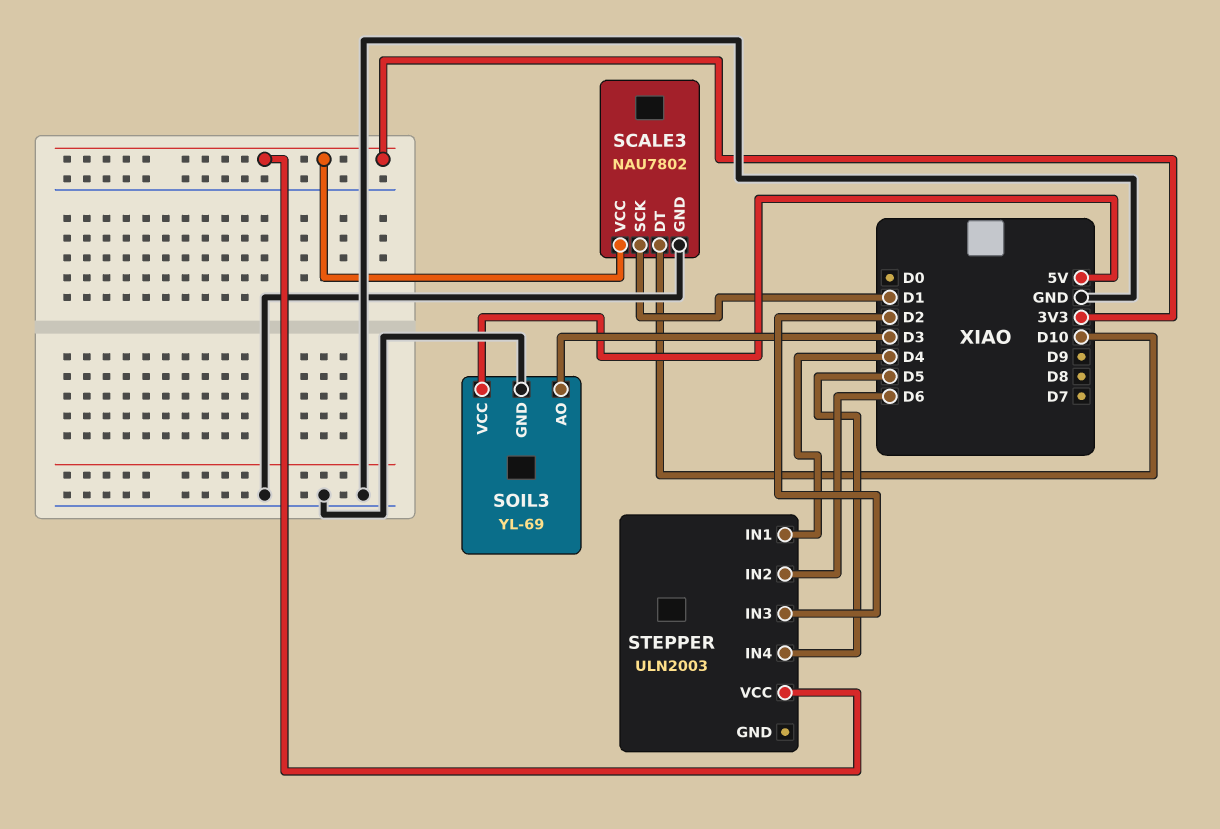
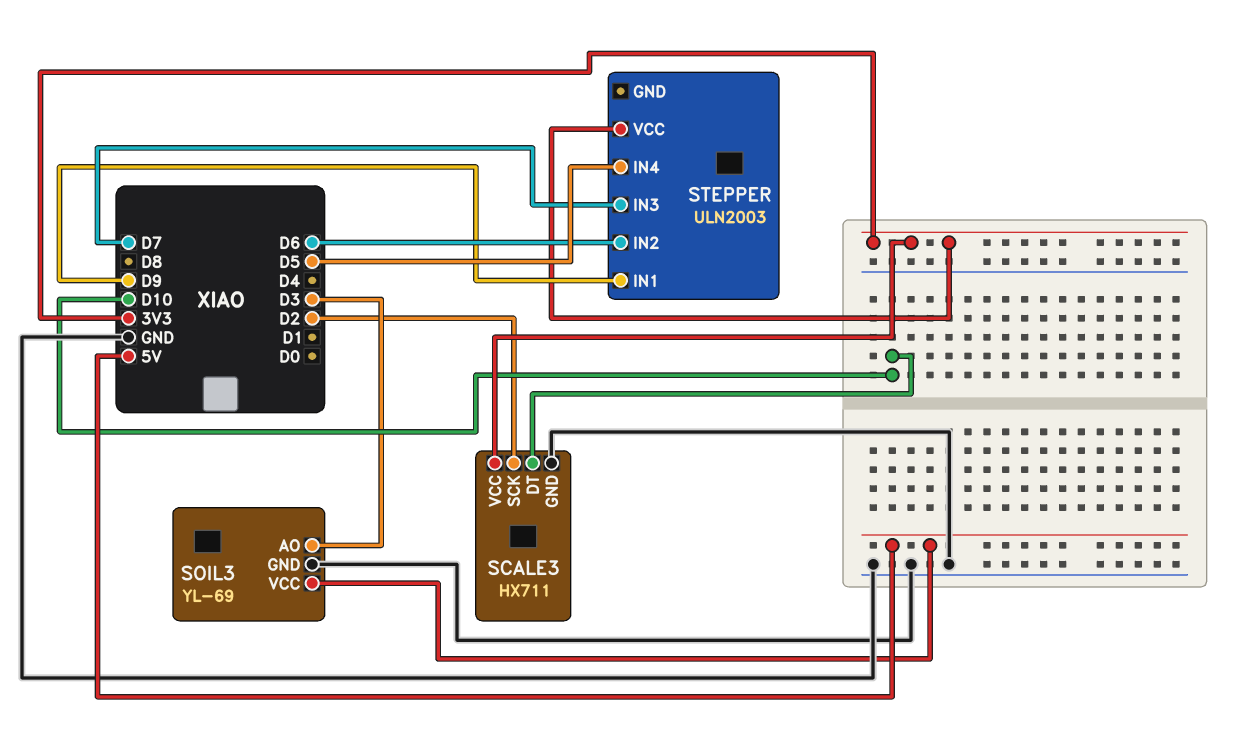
SCALE3: NAU7802 -> HX711
SCALE3 pin SCK: D1 -> D2
STEPPER pin IN1: D4 -> D9
STEPPER pin IN3: D2 -> D7

